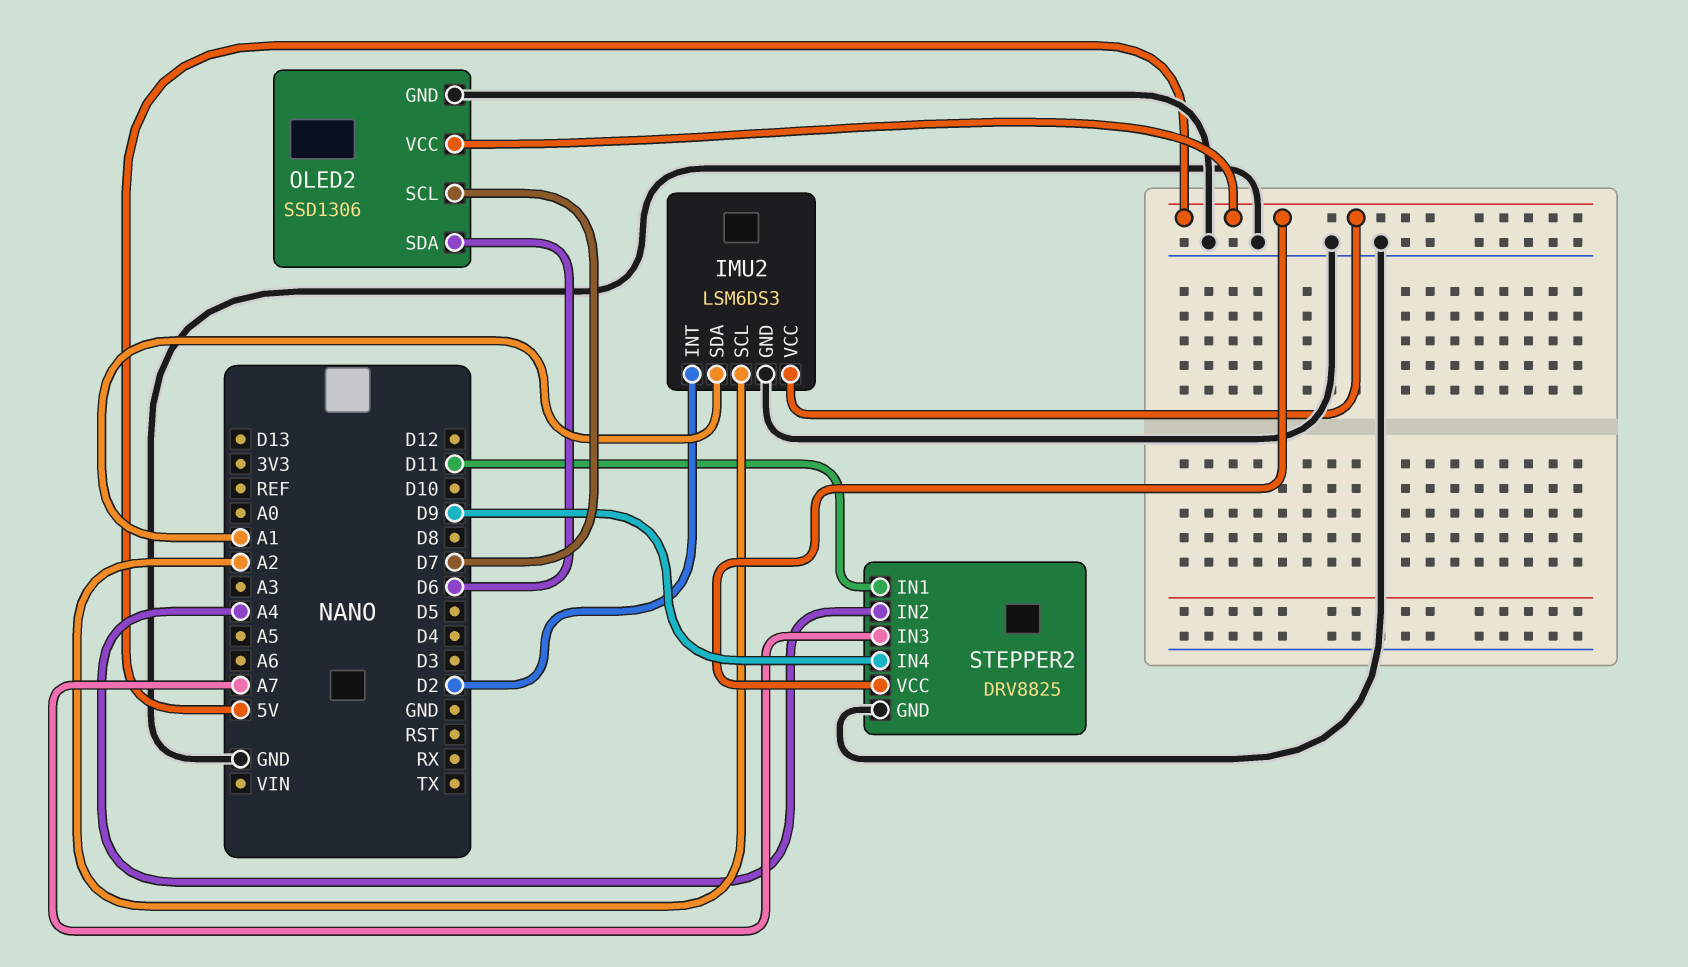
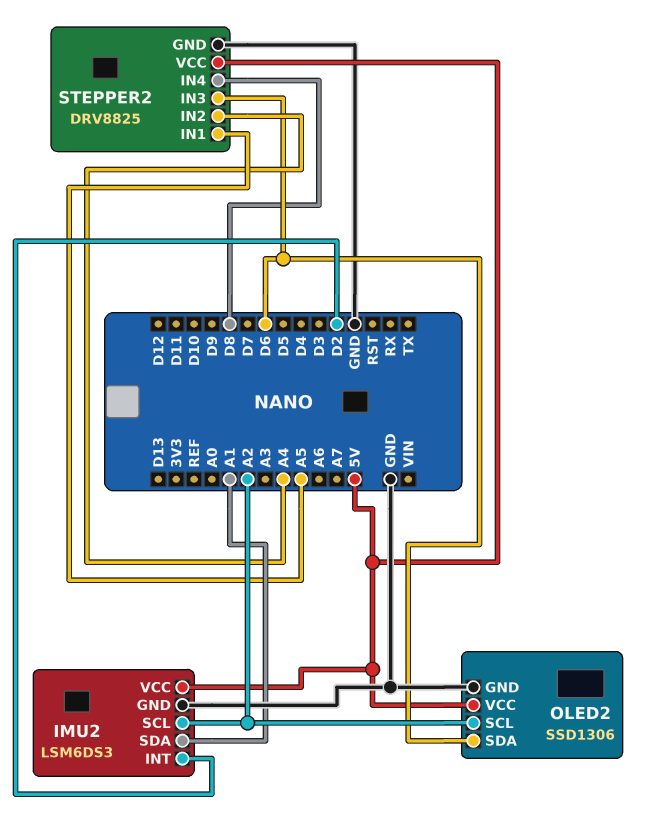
OLED2 pin SCL: D7 -> A2
STEPPER2 pin IN1: D11 -> A5
STEPPER2 pin IN3: A7 -> D6
STEPPER2 pin IN4: D9 -> D8

